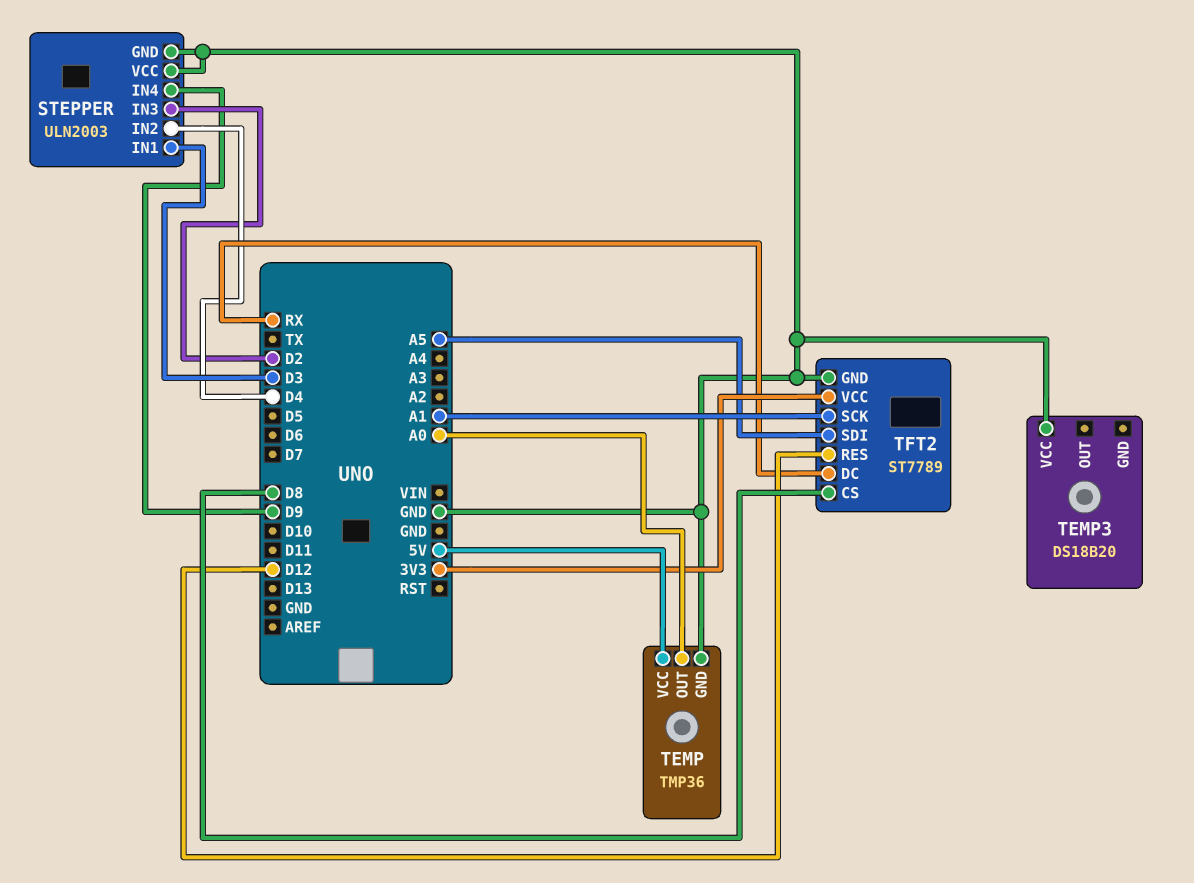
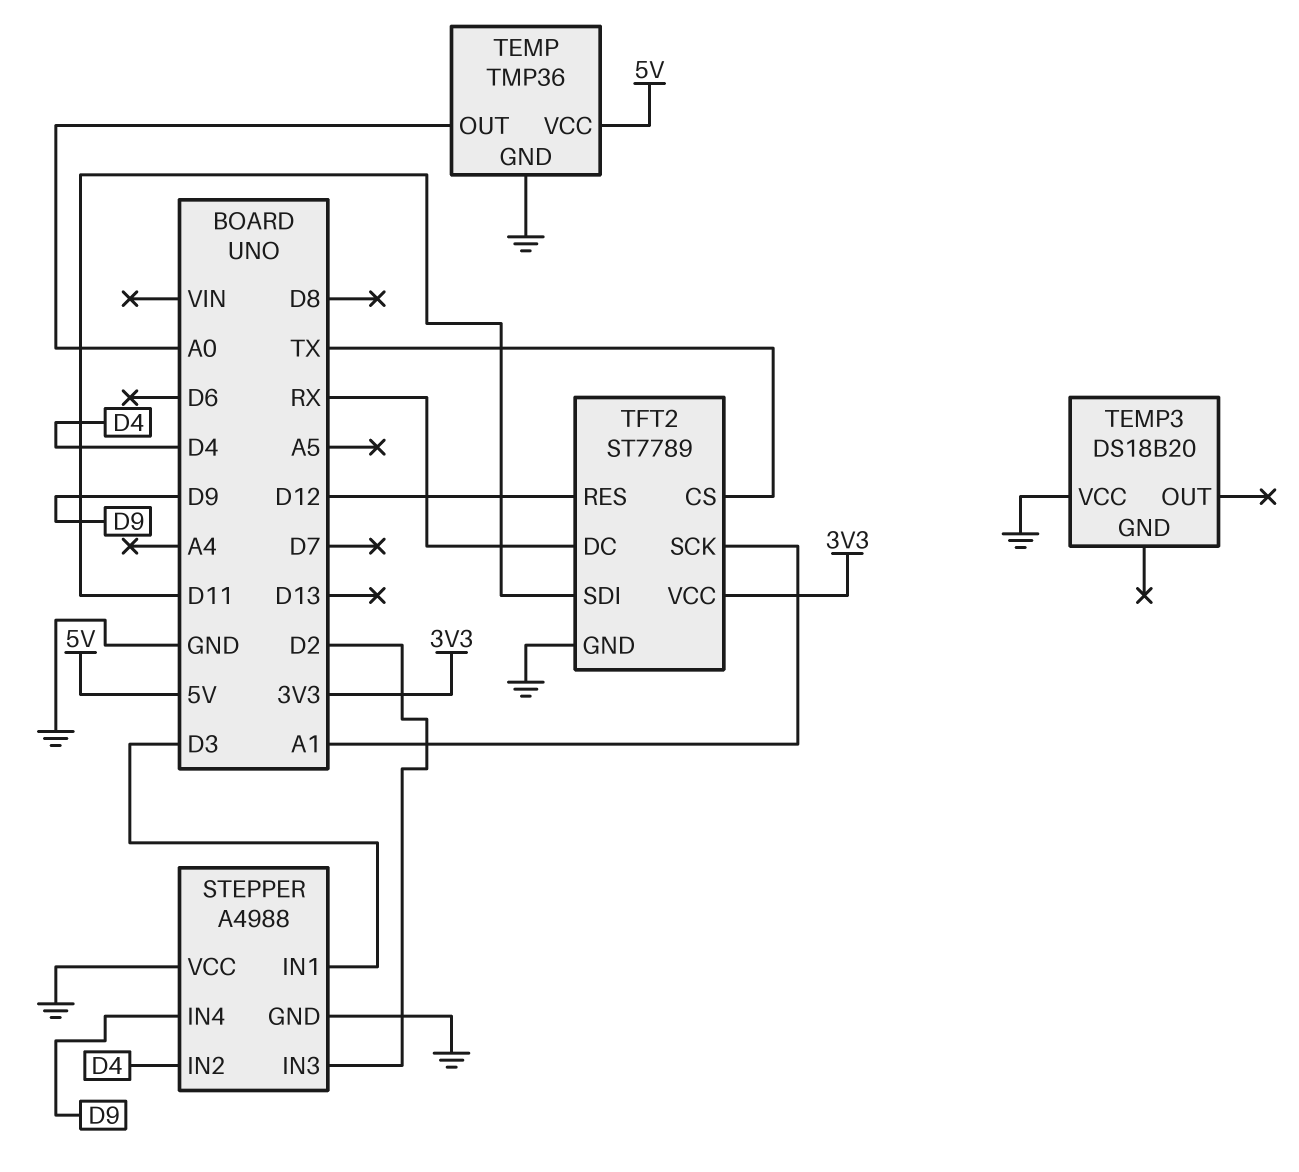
STEPPER: ULN2003 -> A4988
TFT2 pin CS: D8 -> TX
TFT2 pin SDI: A5 -> D11

